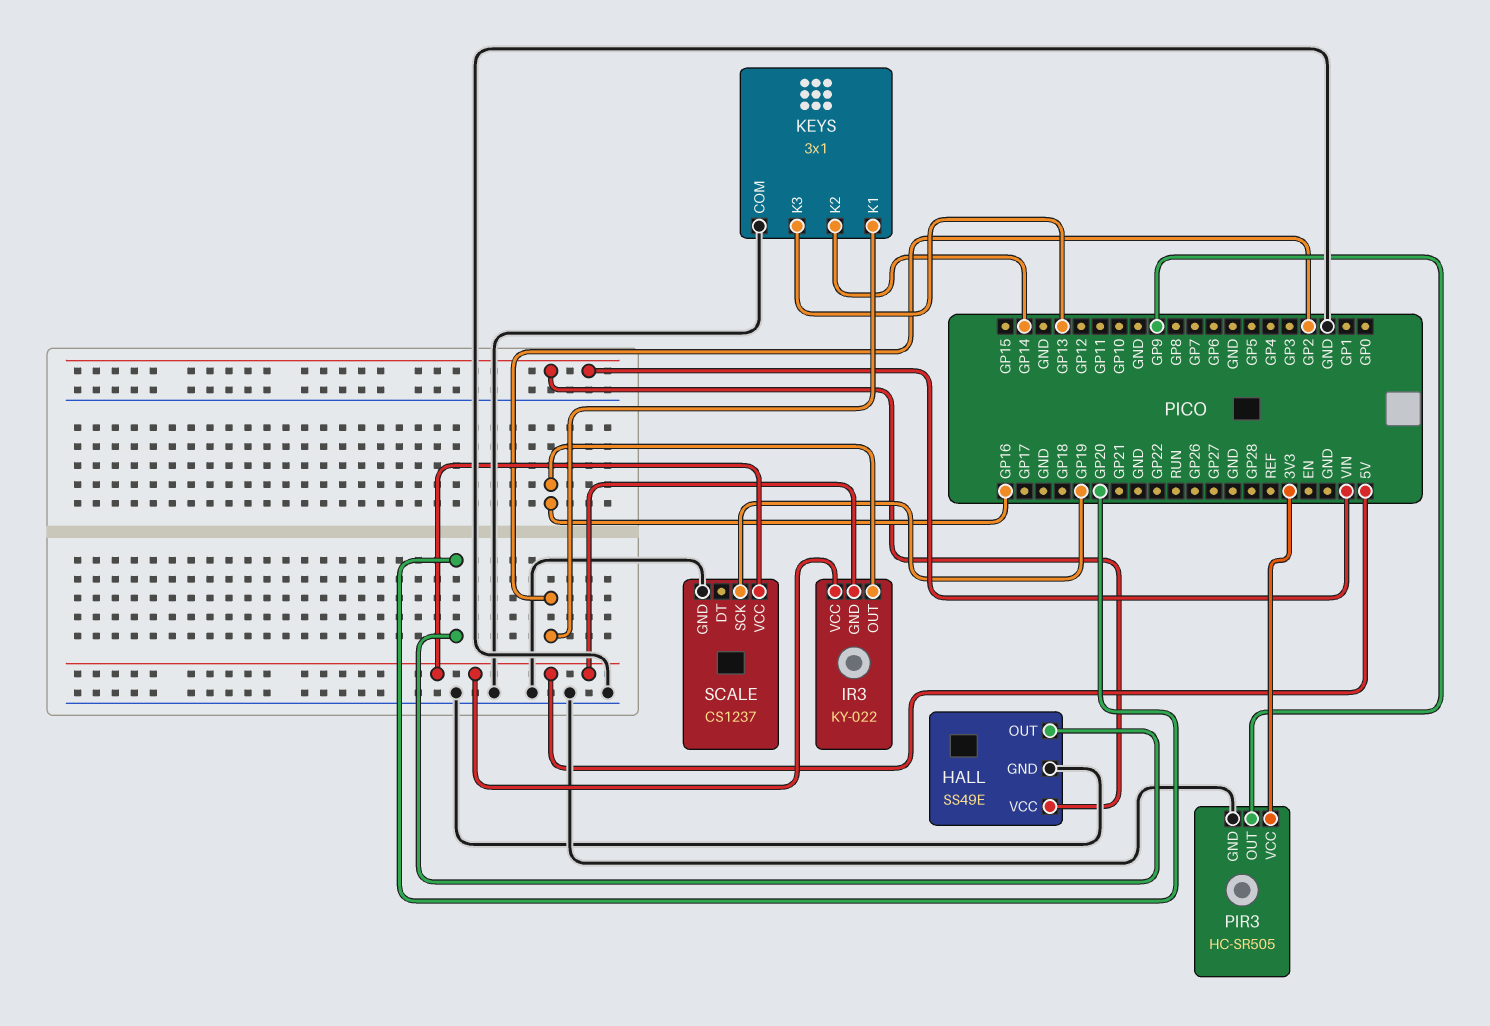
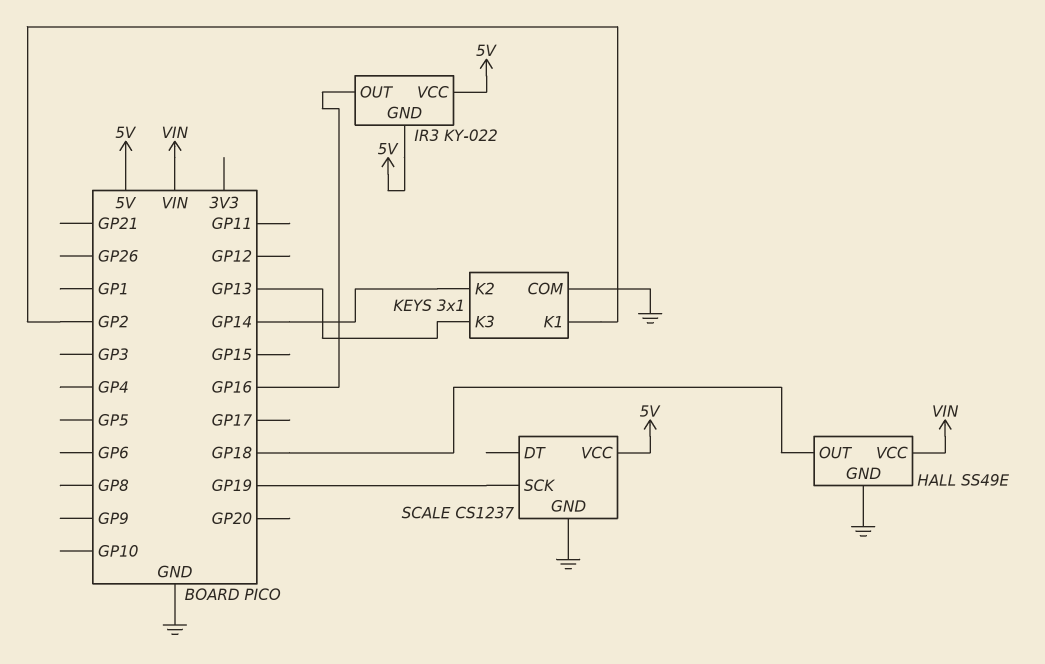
HALL pin OUT: GP20 -> GP18
PIR3: HC-SR505 -> none
PIR3 pin GND: GND -> none
PIR3 pin OUT: GP9 -> none
PIR3 pin VCC: 3V3 -> none

